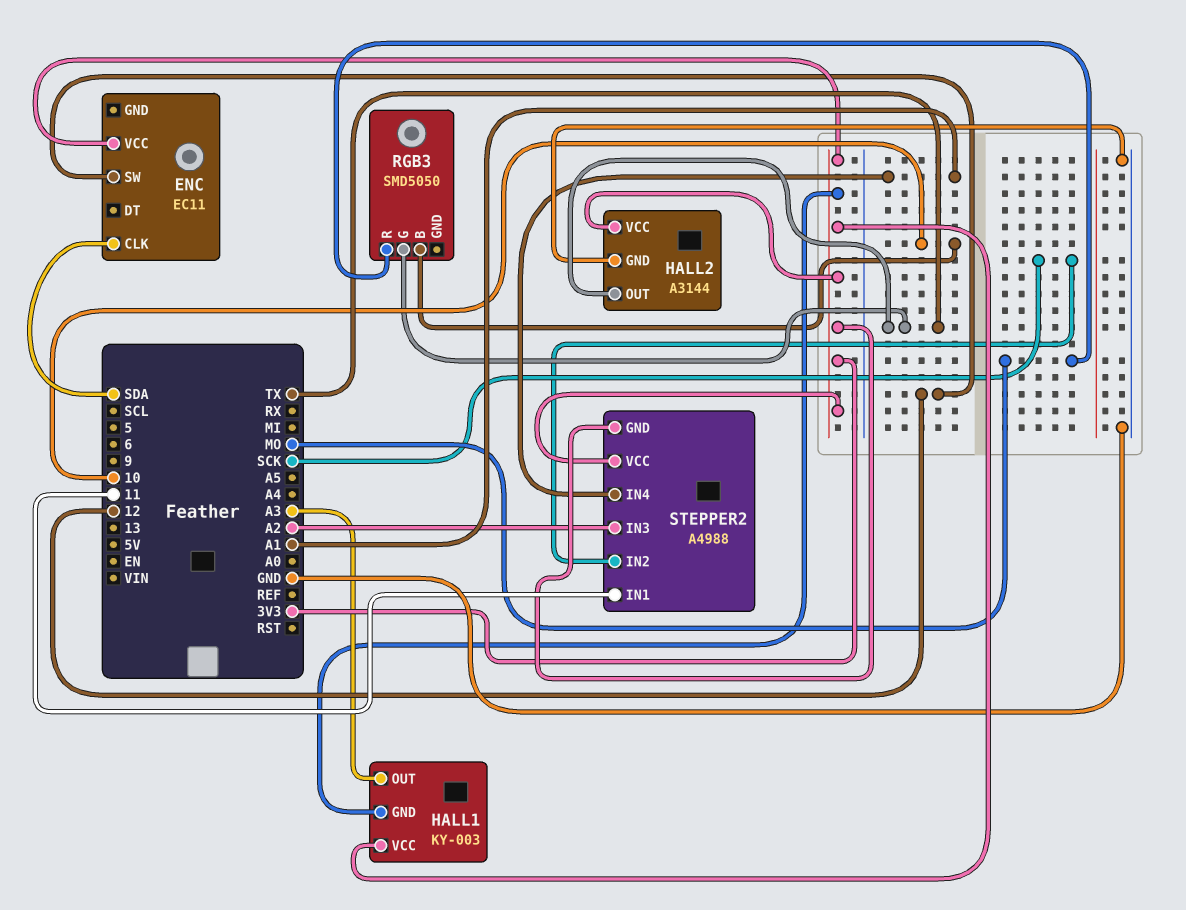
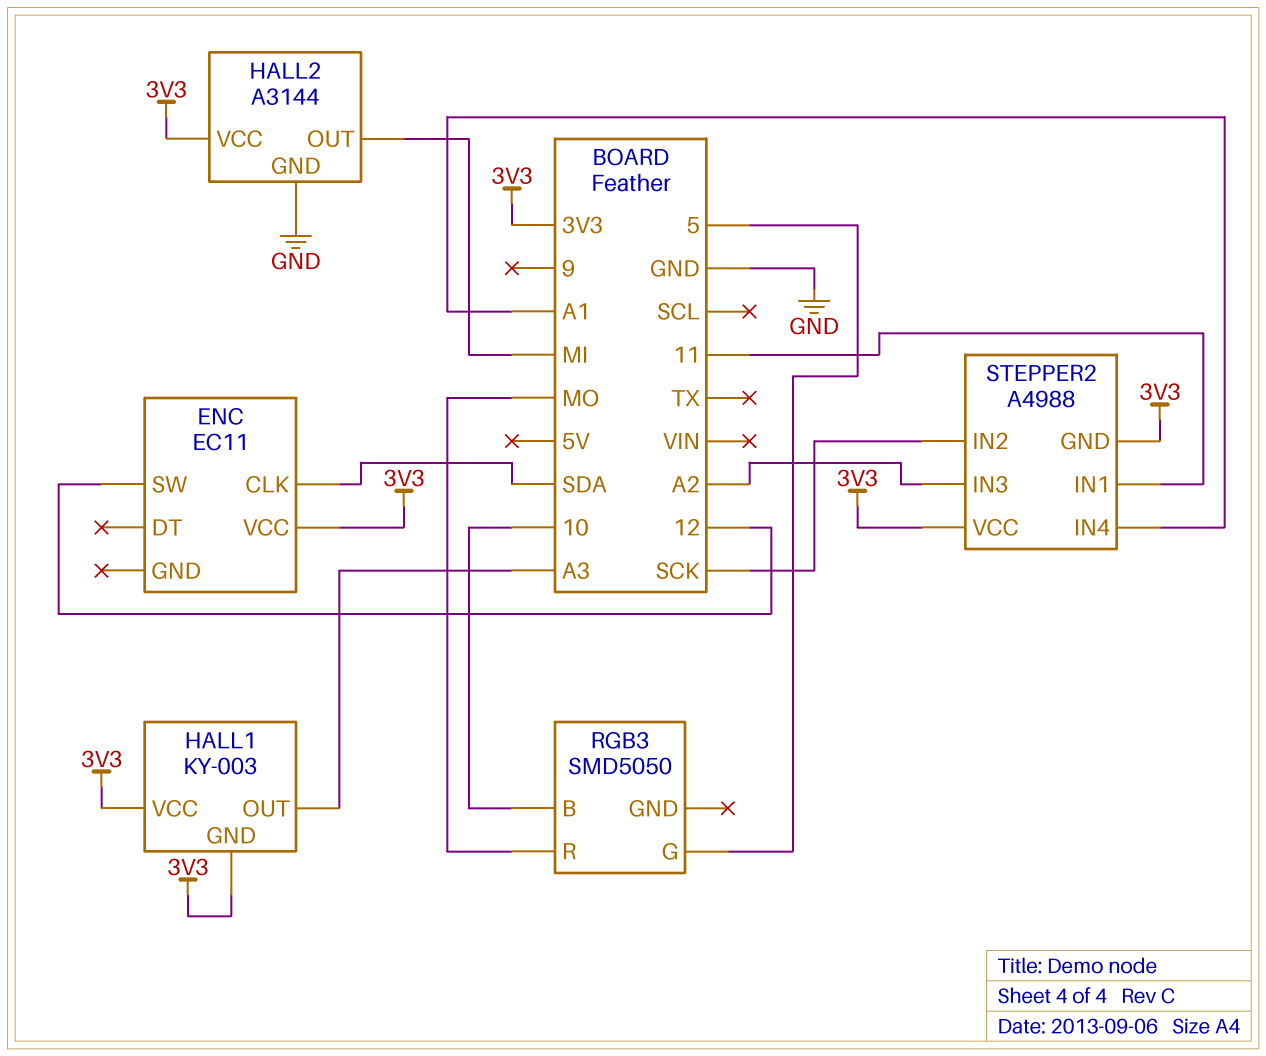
HALL2 pin OUT: TX -> MI
RGB3 pin G: TX -> 5

